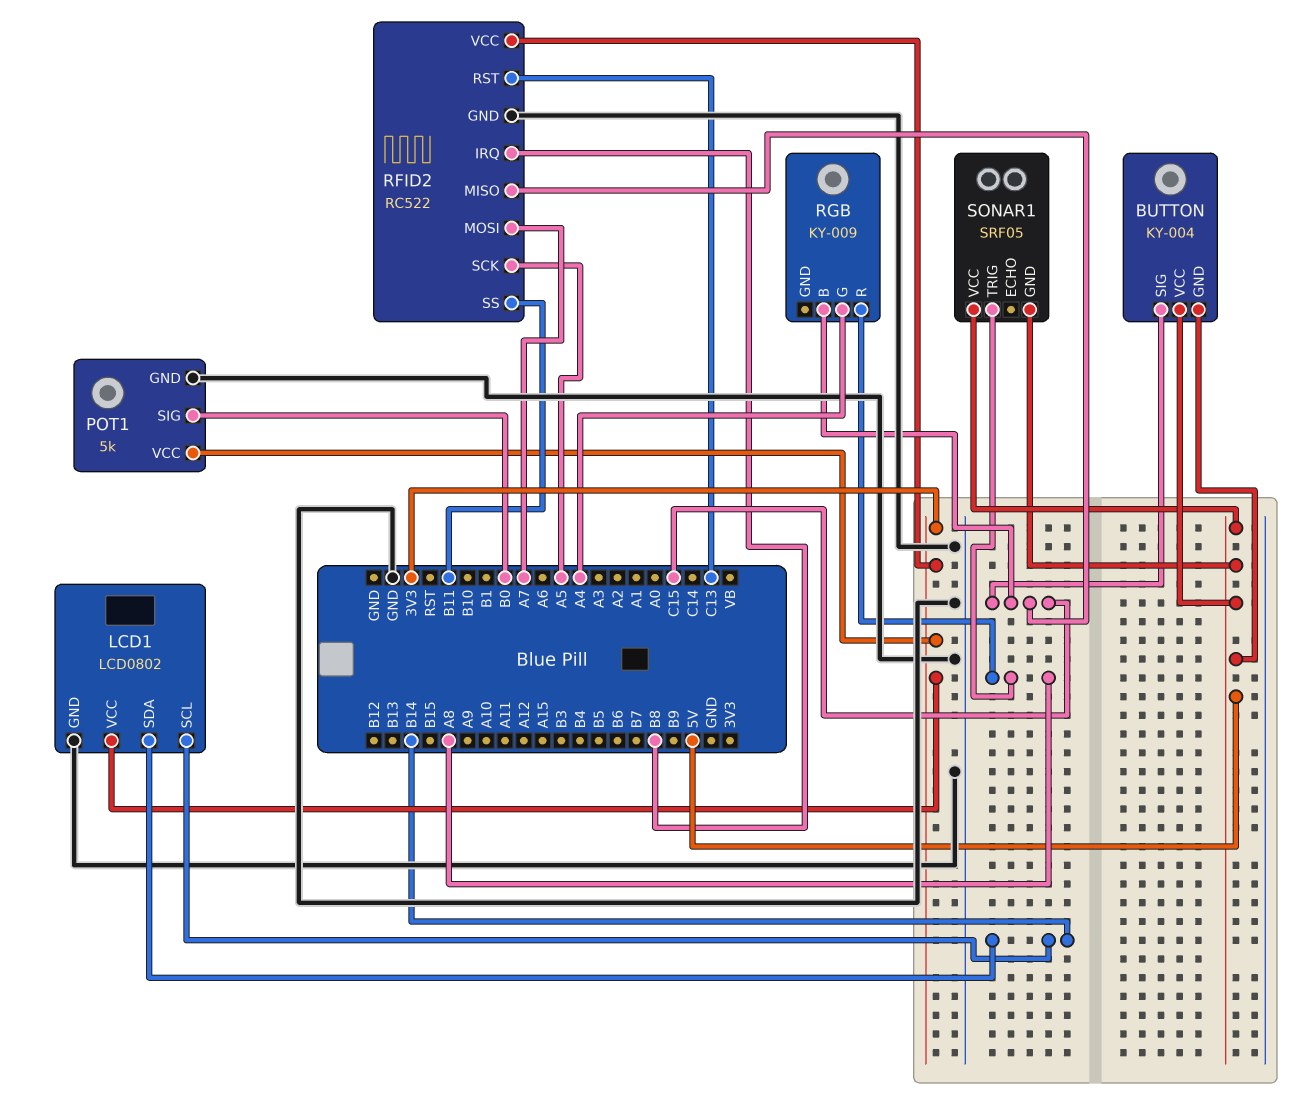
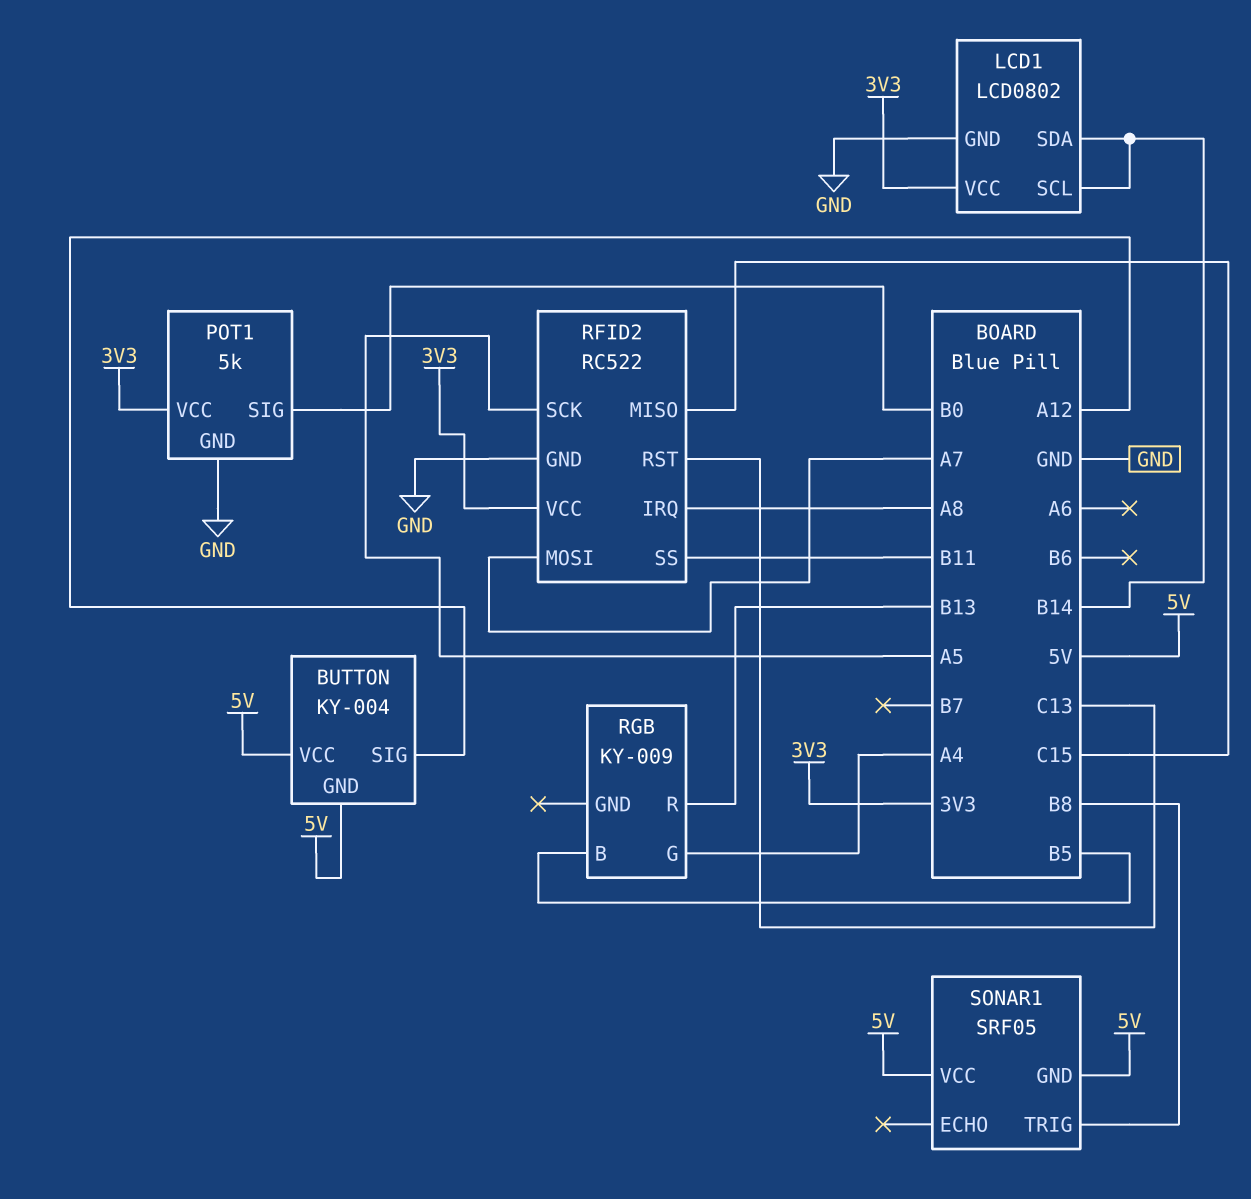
BUTTON pin SIG: C15 -> A12
RFID2 pin IRQ: B8 -> A8
RGB pin B: C15 -> B5
RGB pin R: A8 -> B13
SONAR1 pin TRIG: A8 -> B8

